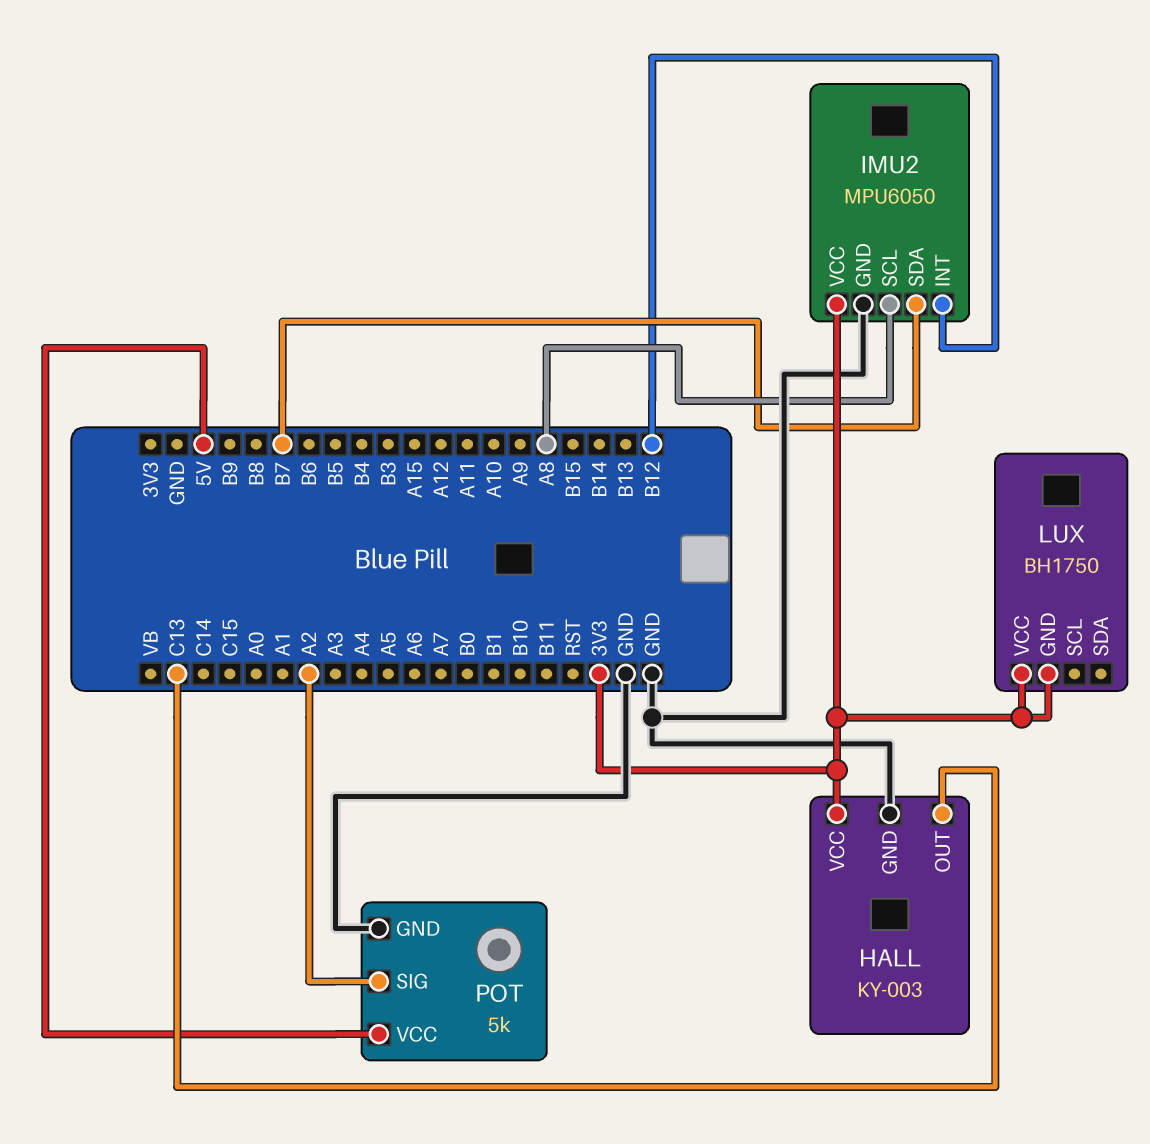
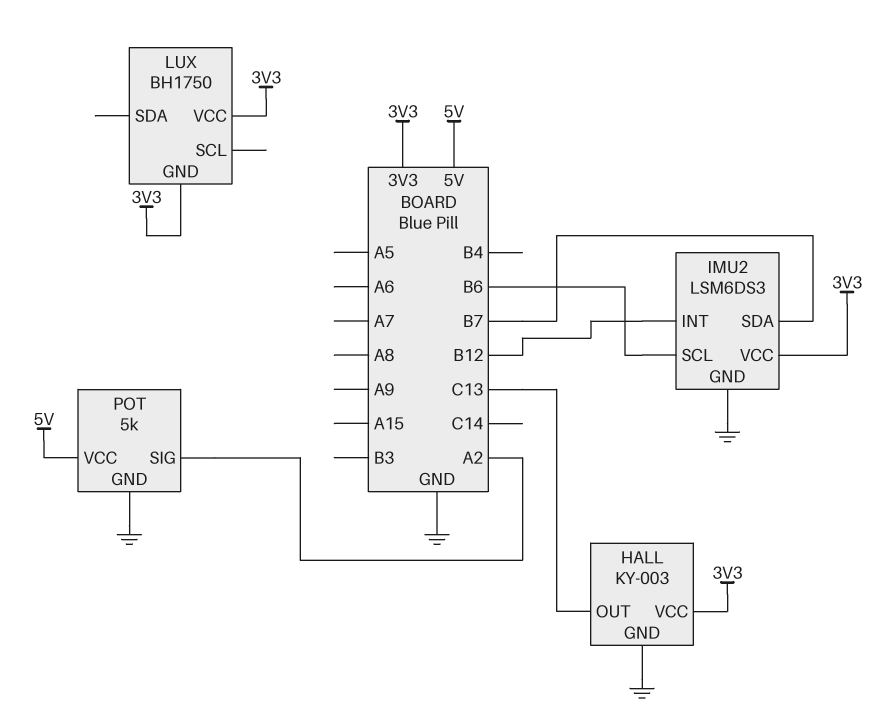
IMU2: MPU6050 -> LSM6DS3
IMU2 pin SCL: A8 -> B6

